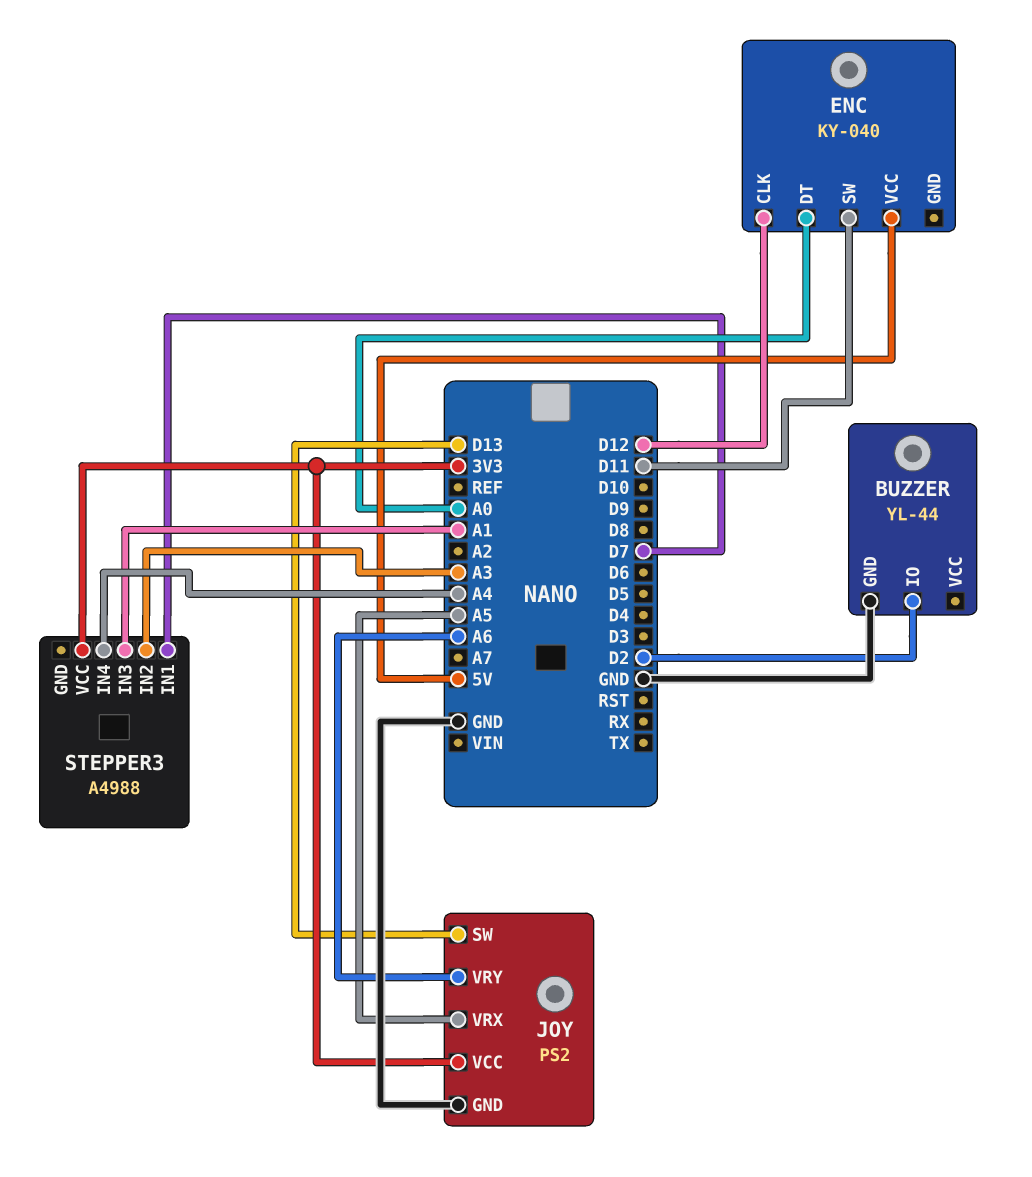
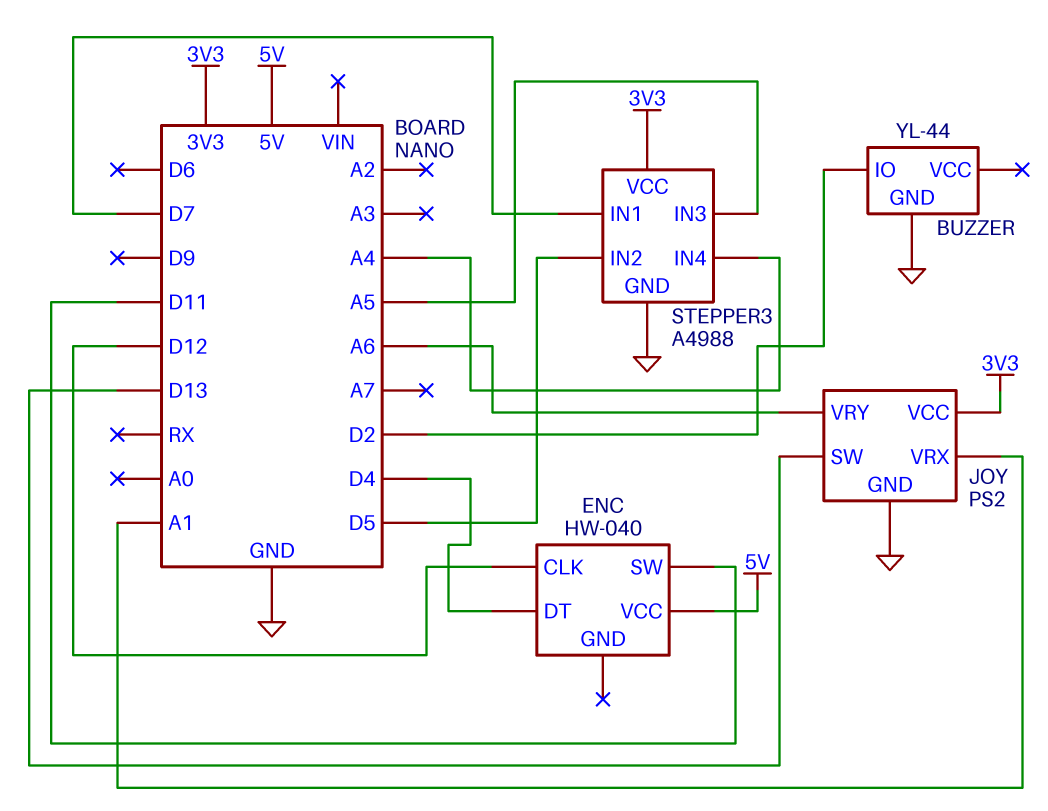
ENC: KY-040 -> HW-040
ENC pin DT: A0 -> D4
JOY pin VRX: A5 -> A1
STEPPER3 pin GND: none -> GND
STEPPER3 pin IN2: A3 -> D5
STEPPER3 pin IN3: A1 -> A5

